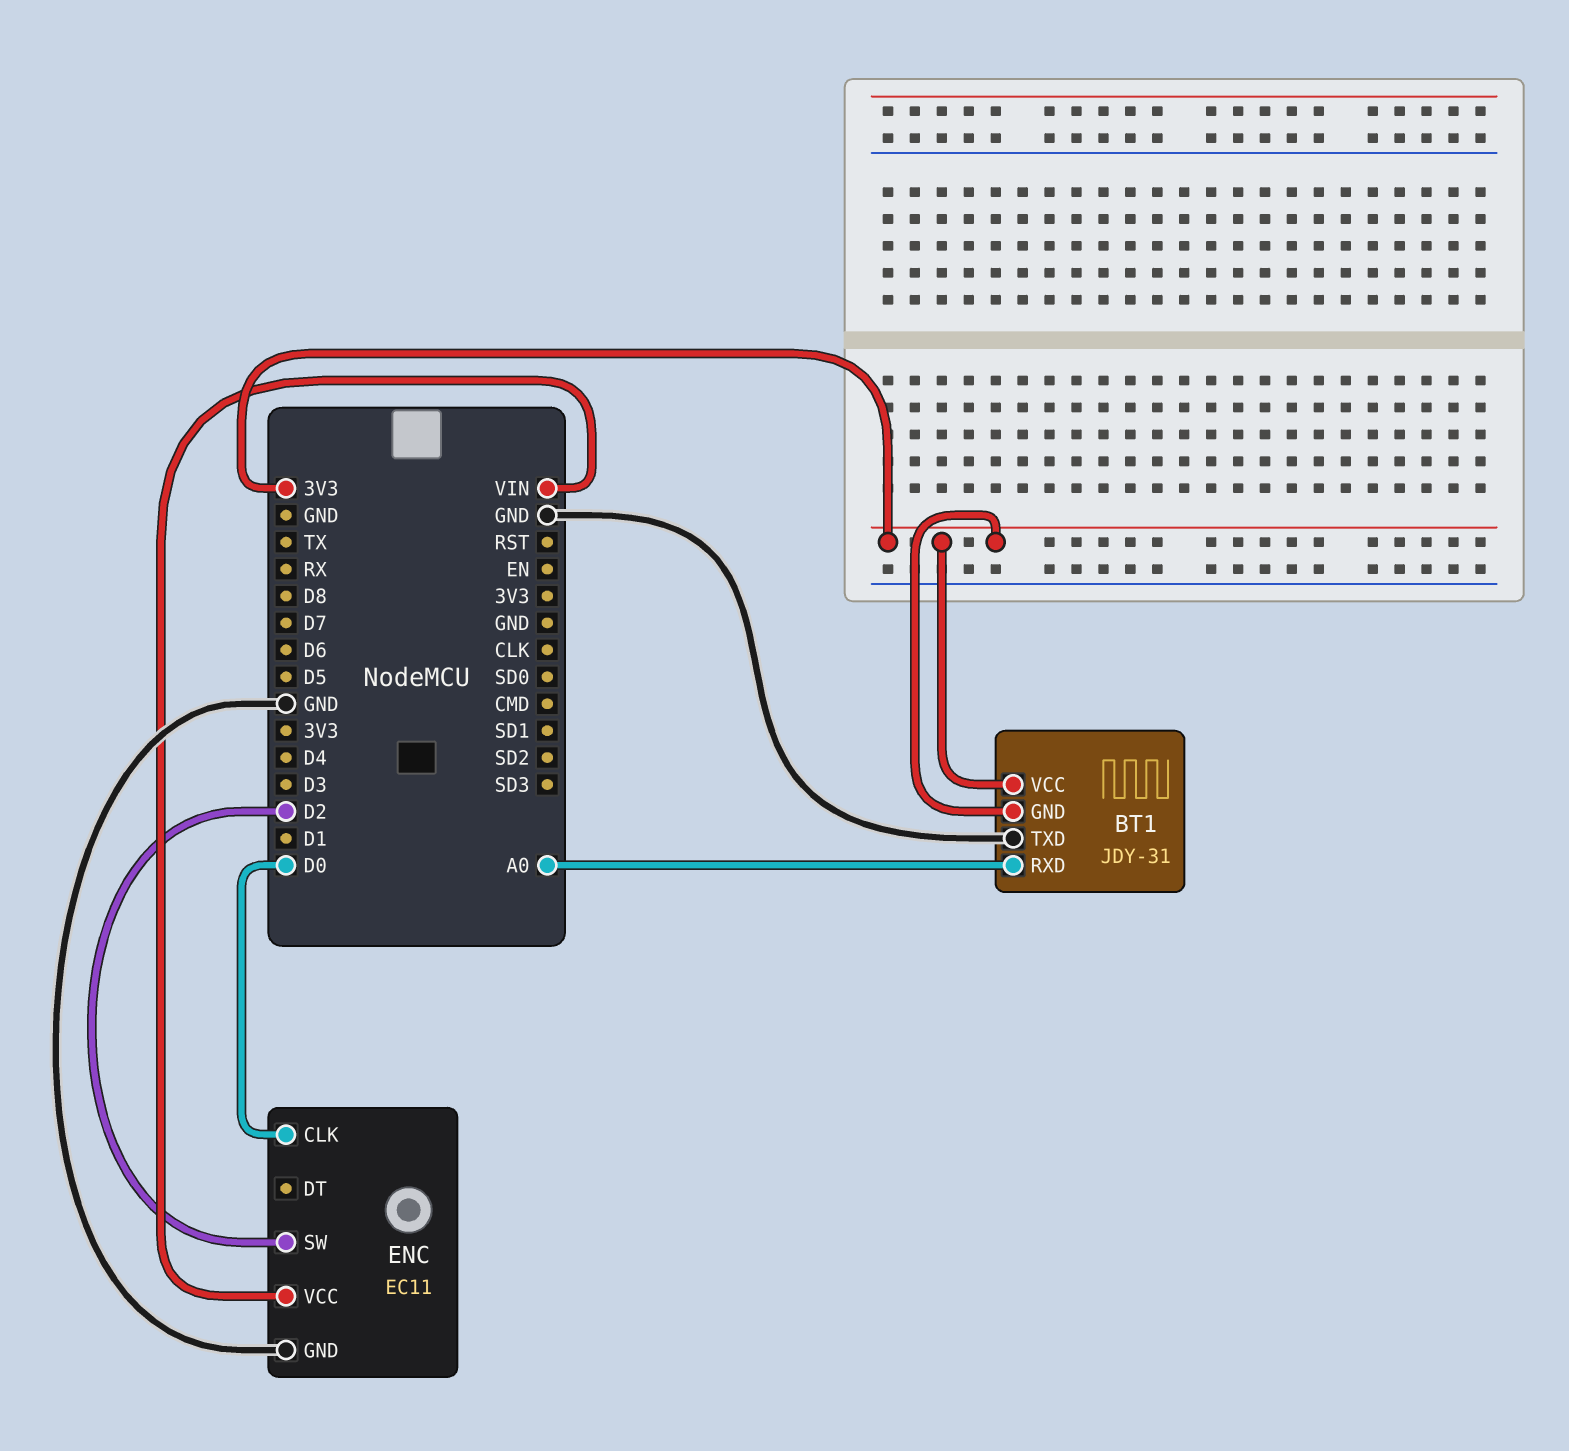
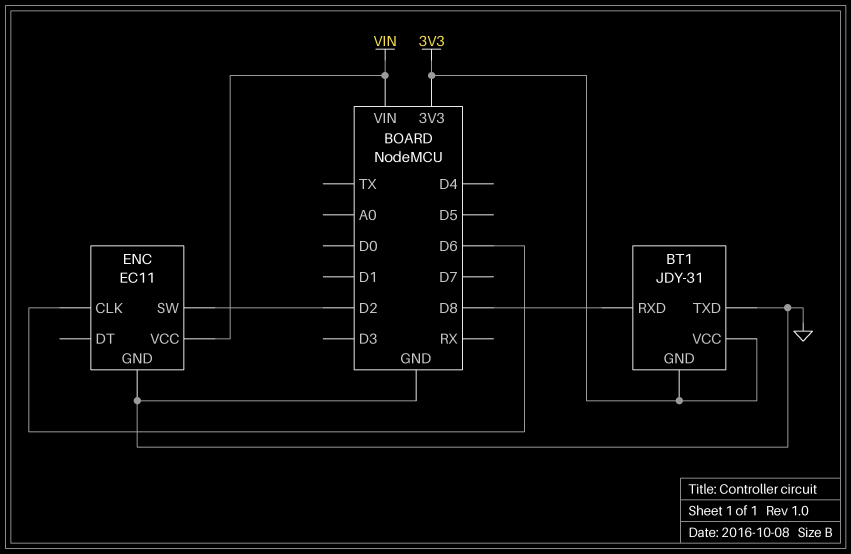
BT1 pin RXD: A0 -> D8
ENC pin CLK: D0 -> D6

